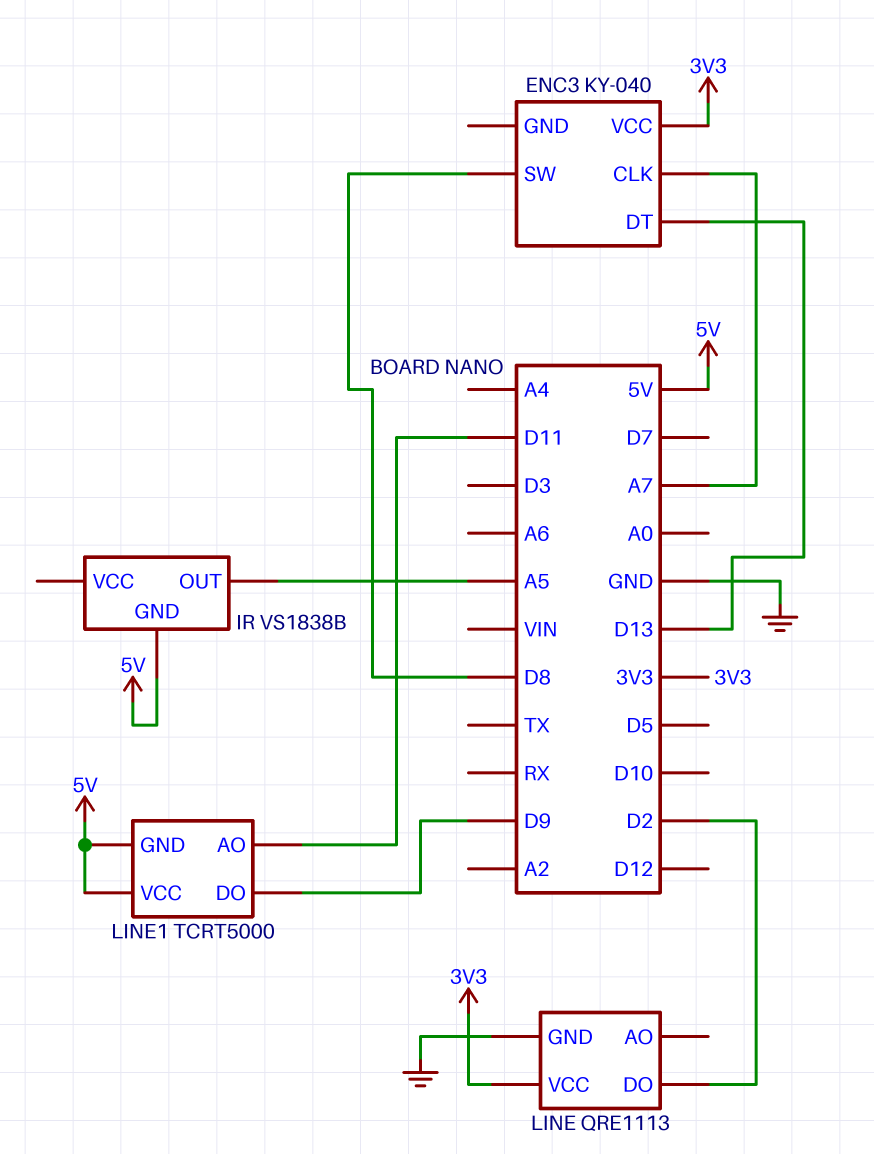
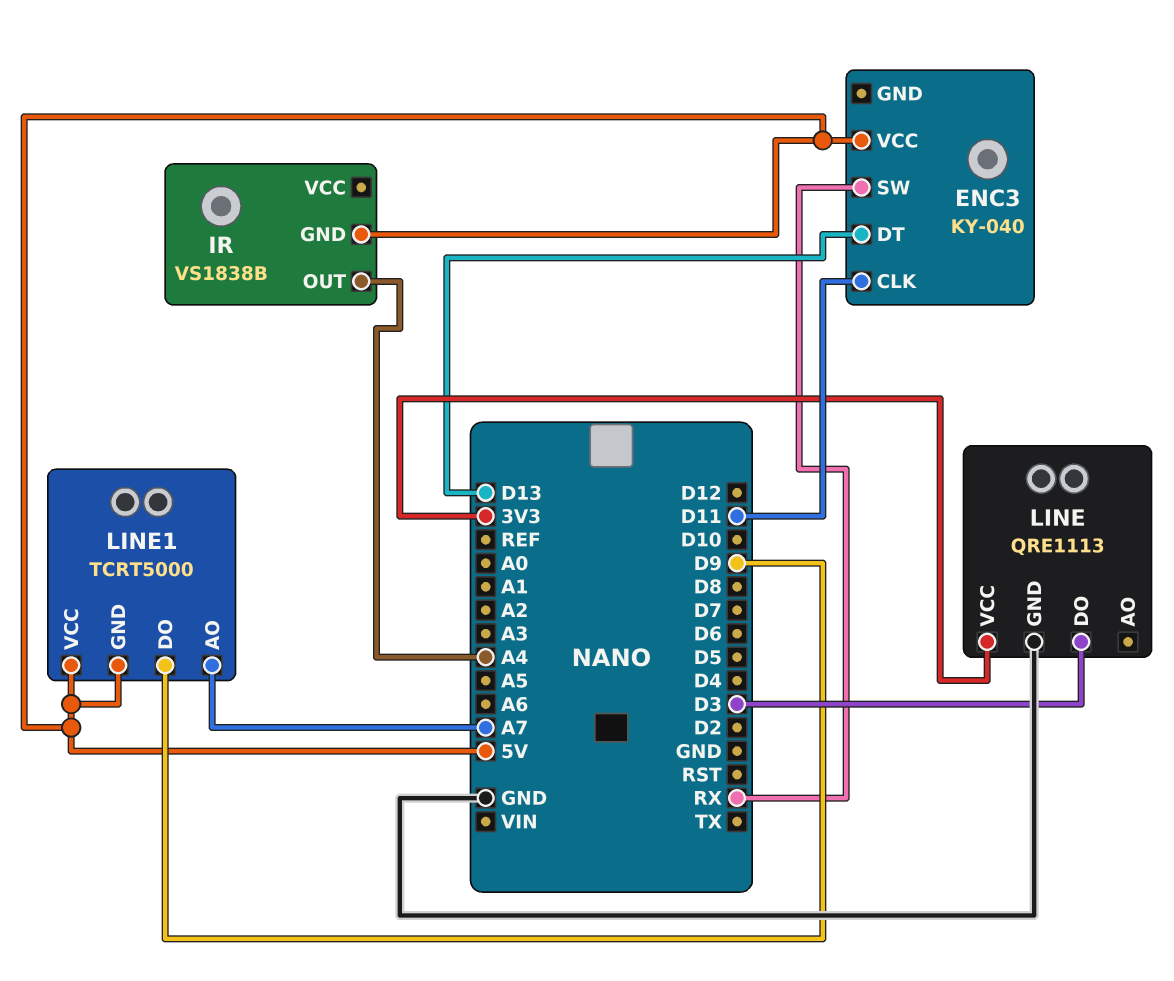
ENC3 pin CLK: A7 -> D11
ENC3 pin SW: D8 -> RX
ENC3 pin VCC: 3V3 -> 5V
IR pin OUT: A5 -> A4
LINE pin DO: D2 -> D3
LINE1 pin AO: D11 -> A7

